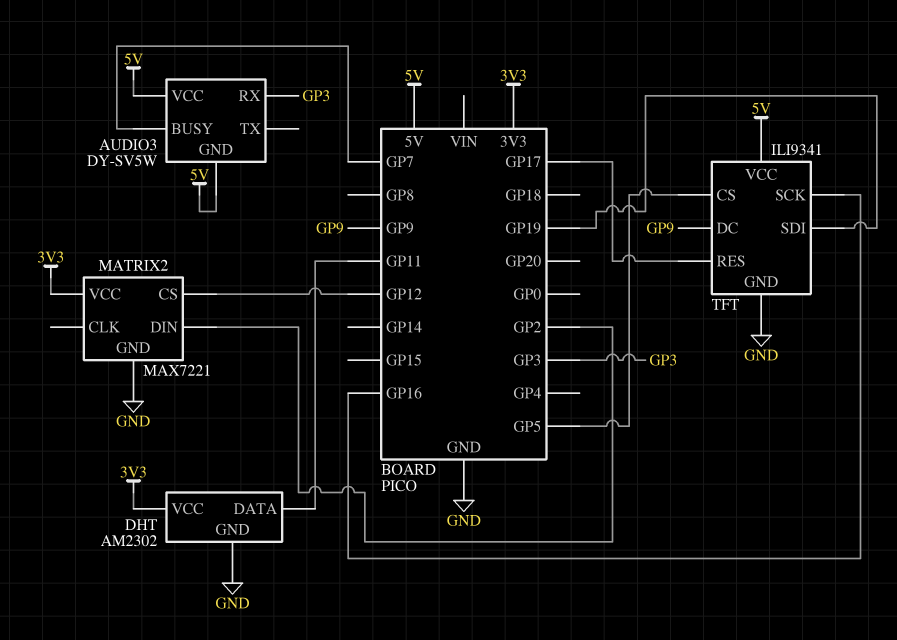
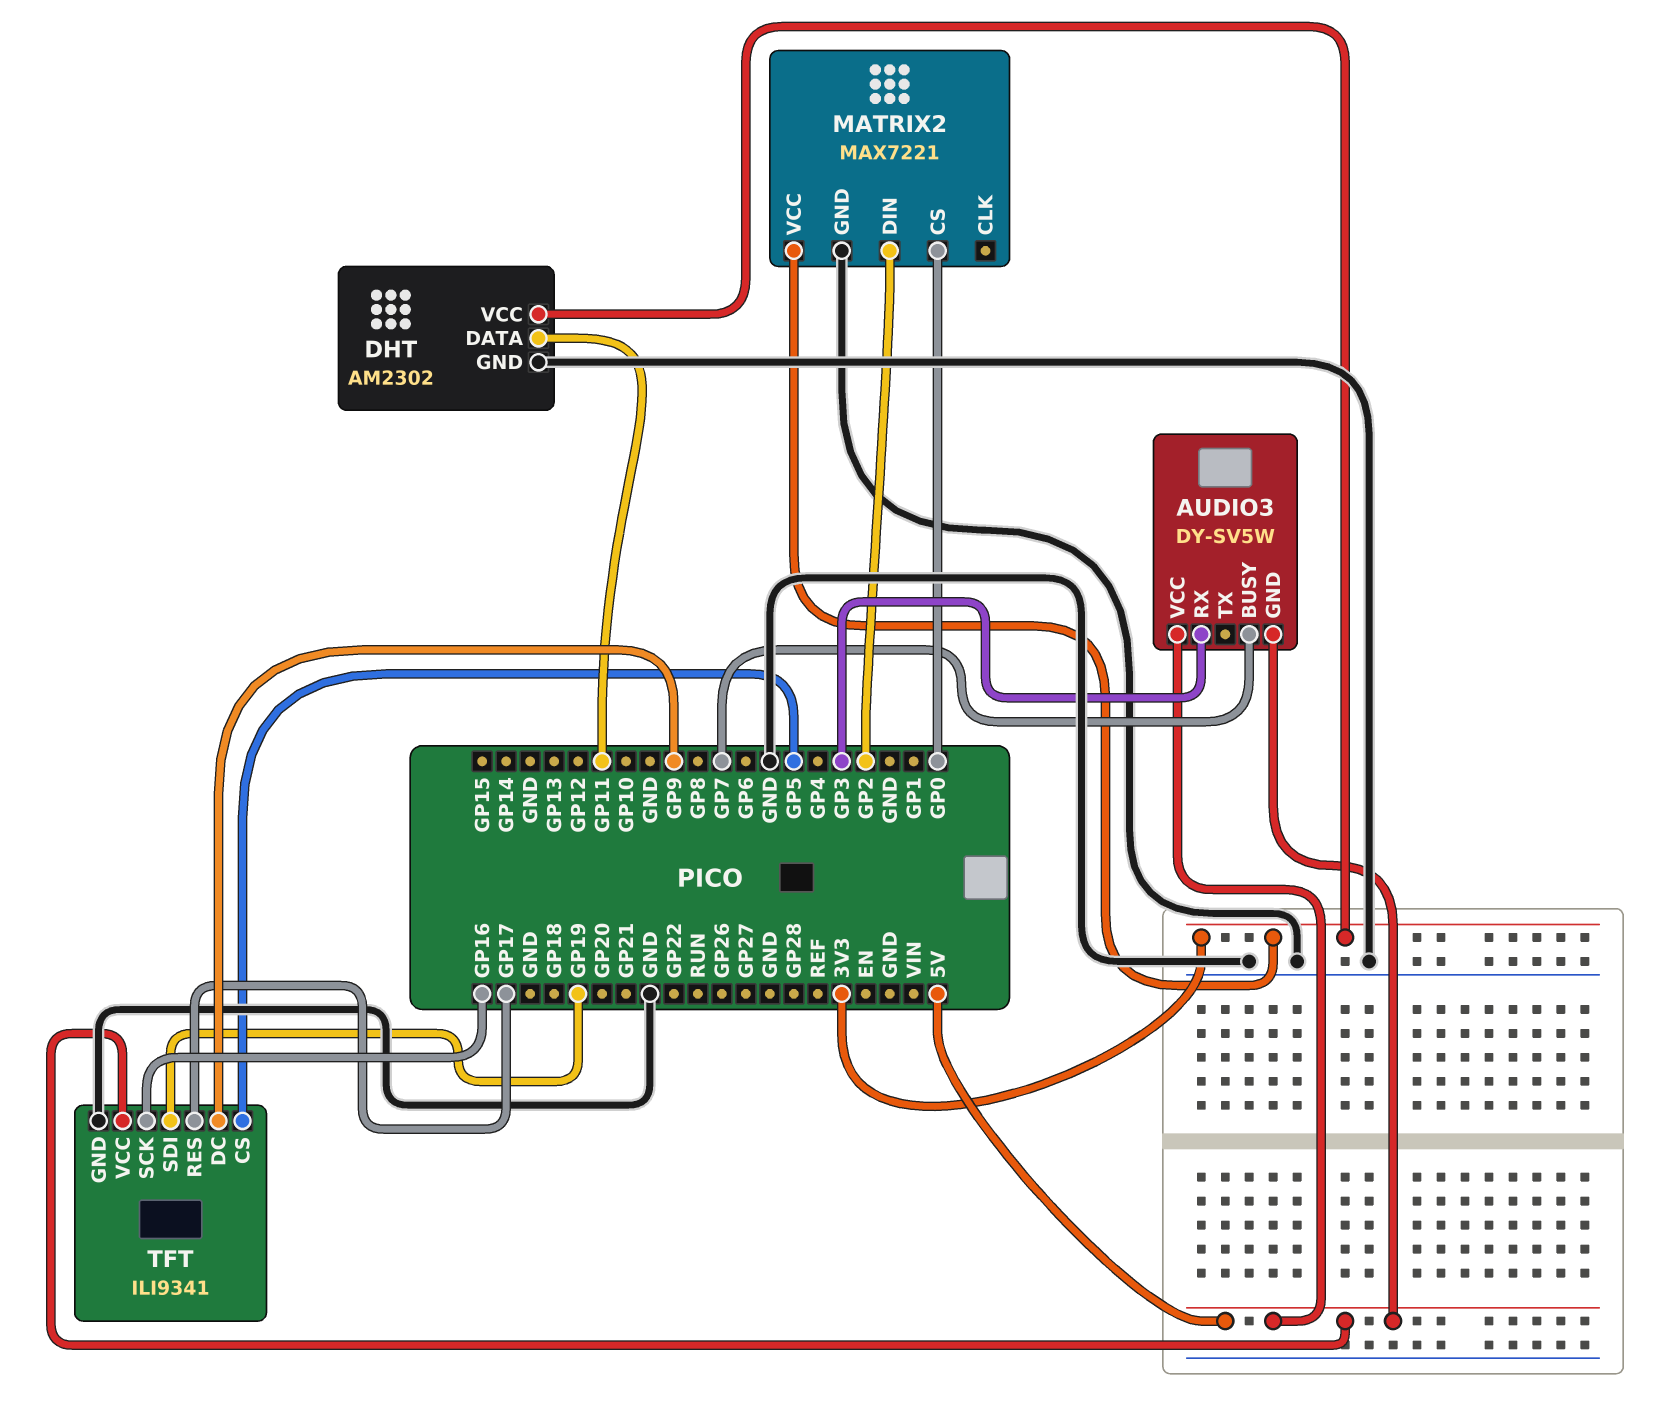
MATRIX2 pin CS: GP12 -> GP0

